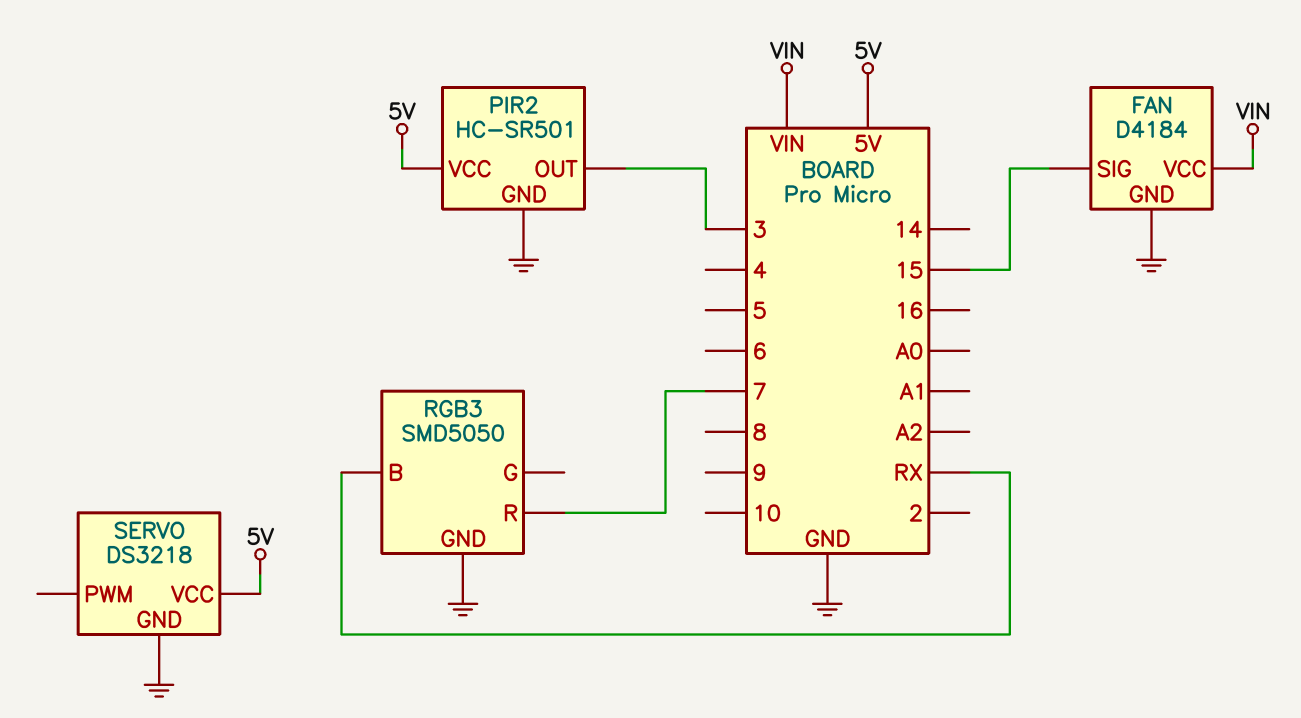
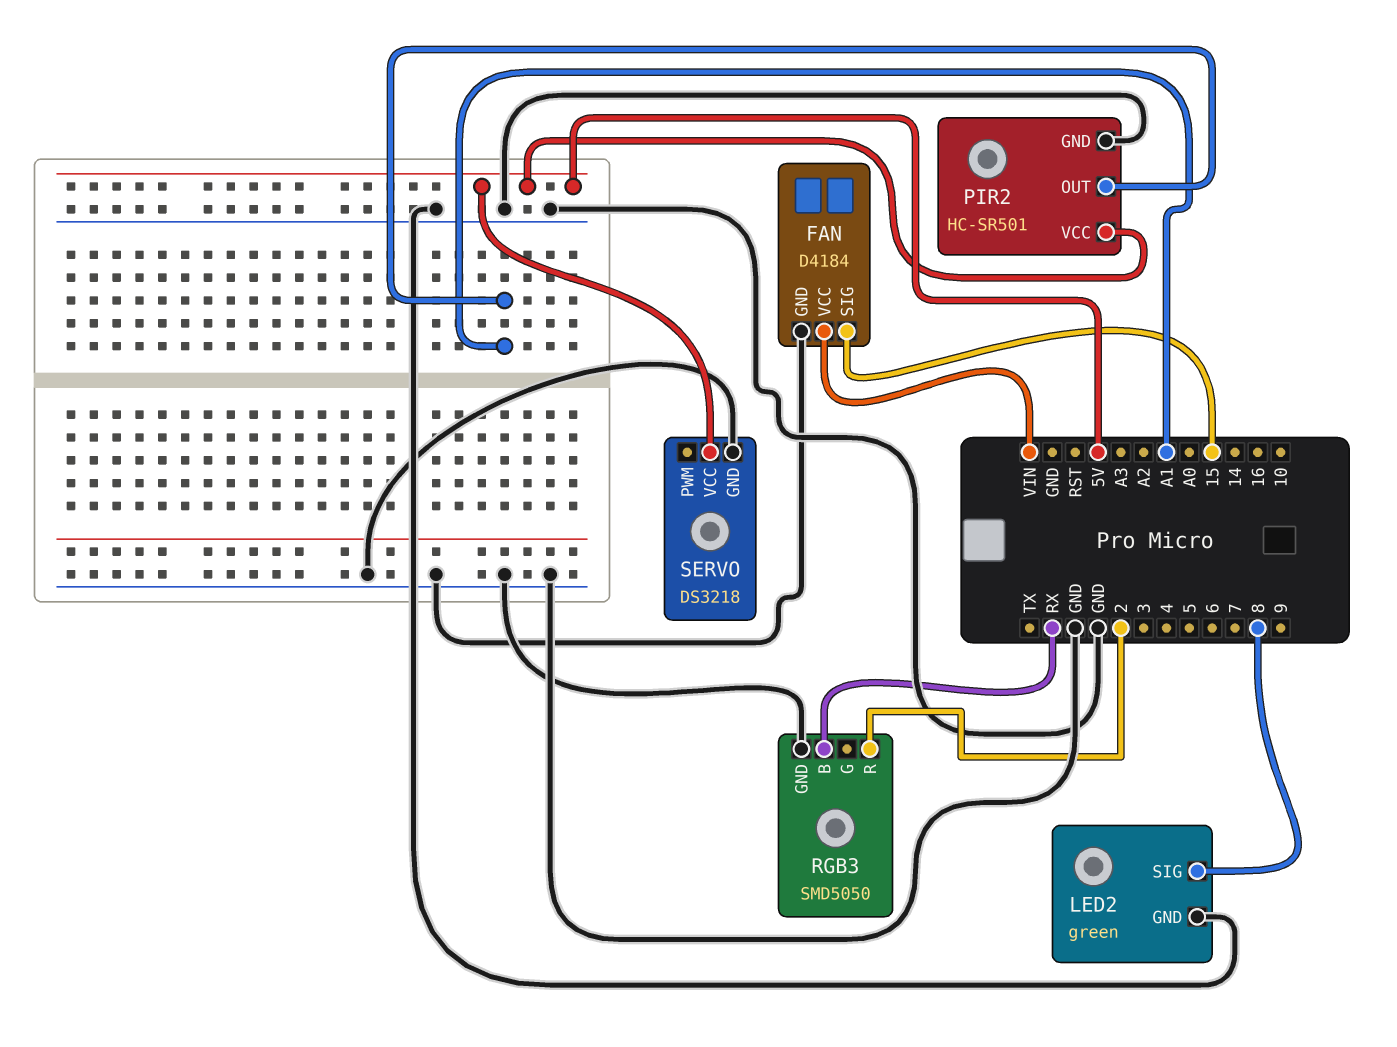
LED2: none -> green
LED2 pin GND: none -> GND
LED2 pin SIG: none -> 8
PIR2 pin OUT: 3 -> A1
RGB3 pin R: 7 -> 2

